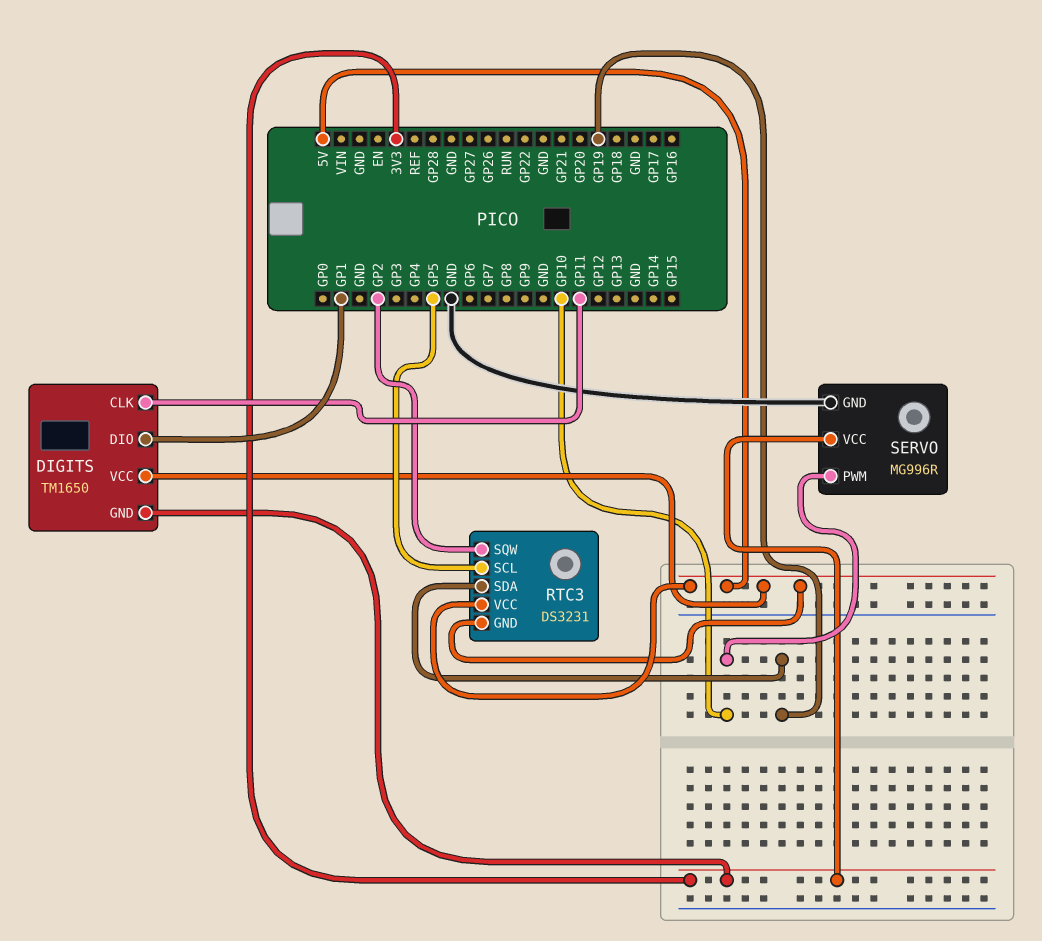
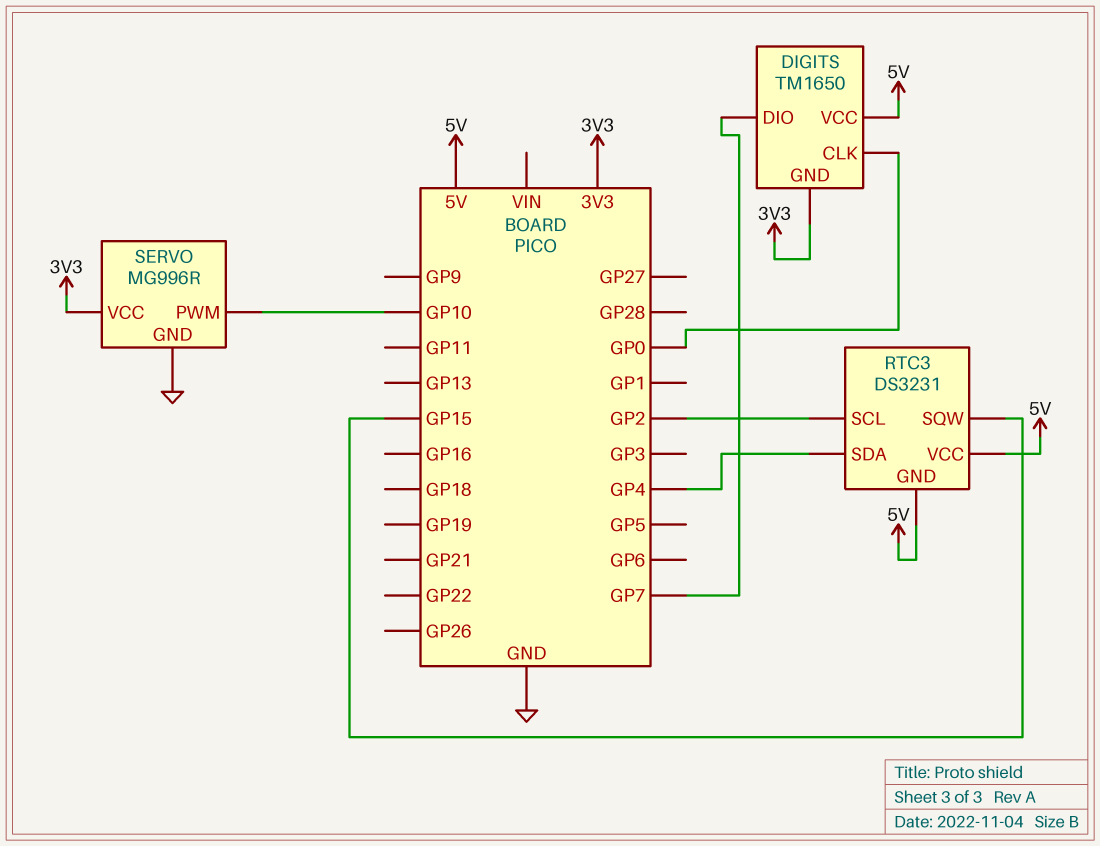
DIGITS pin CLK: GP11 -> GP0
DIGITS pin DIO: GP1 -> GP7
RTC3 pin SCL: GP5 -> GP2
RTC3 pin SDA: GP19 -> GP4
RTC3 pin SQW: GP2 -> GP15

